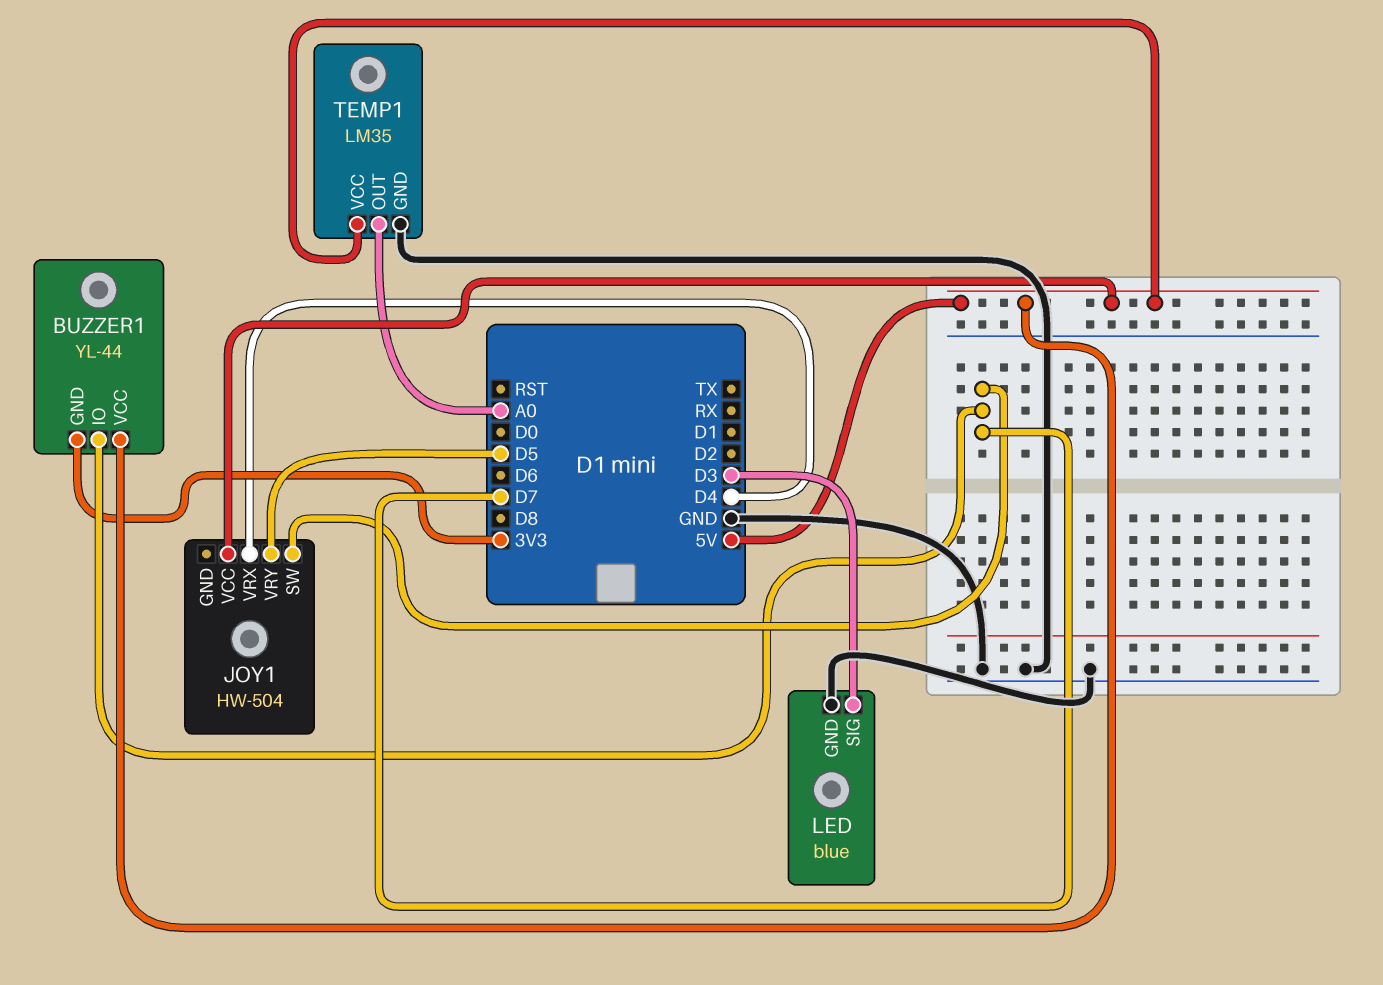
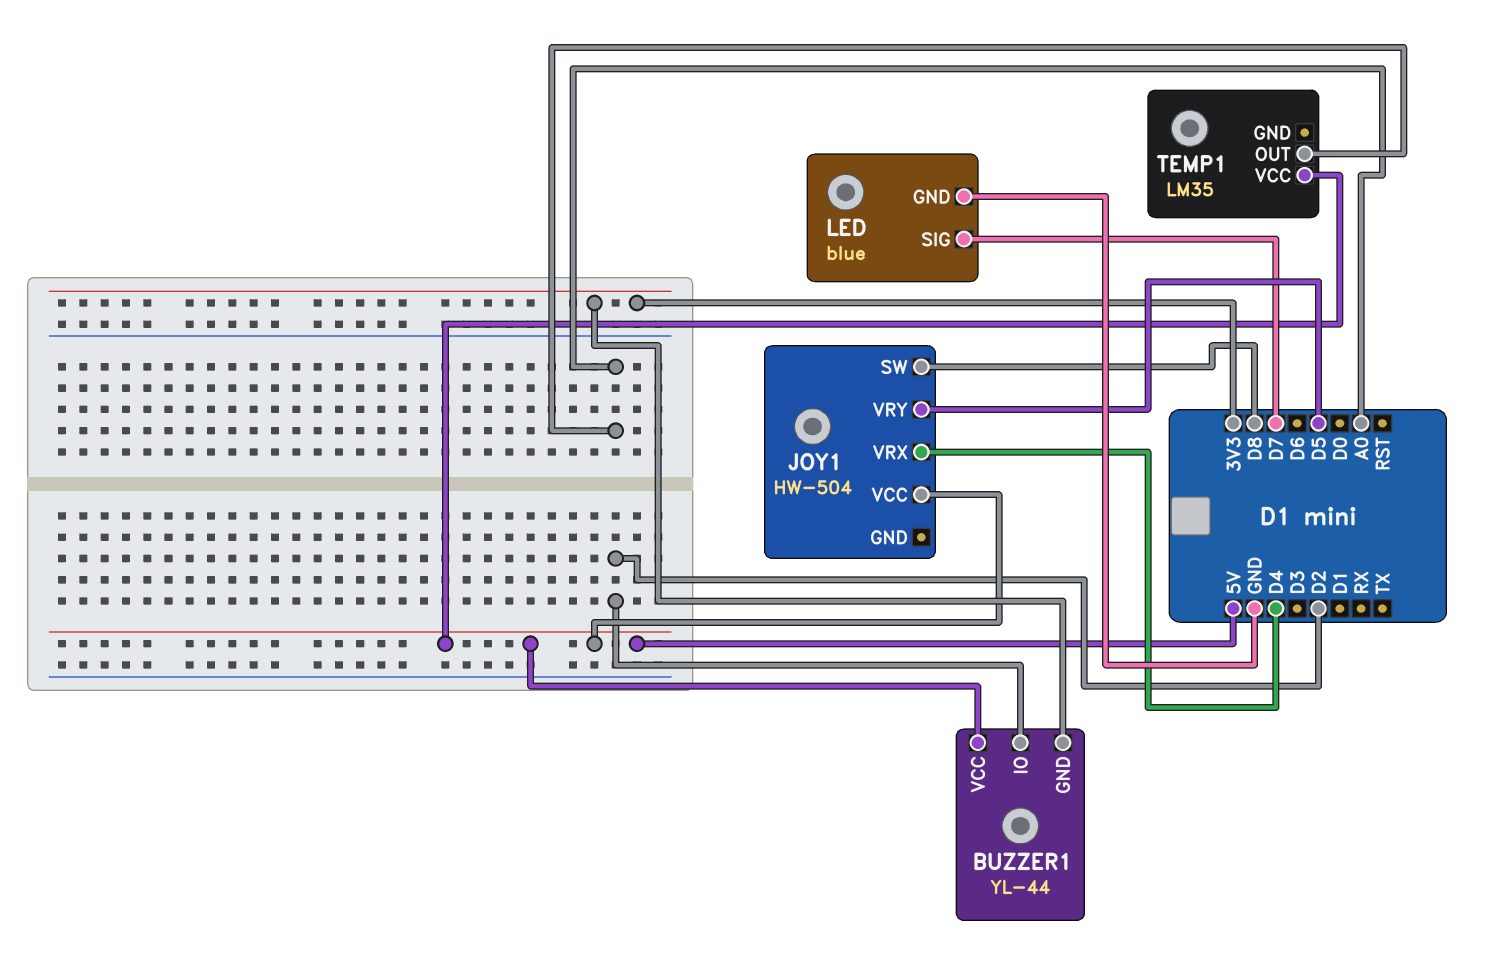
BUZZER1 pin IO: D7 -> D2
JOY1 pin SW: D7 -> D8
LED pin SIG: D3 -> D7
TEMP1 pin GND: GND -> none

